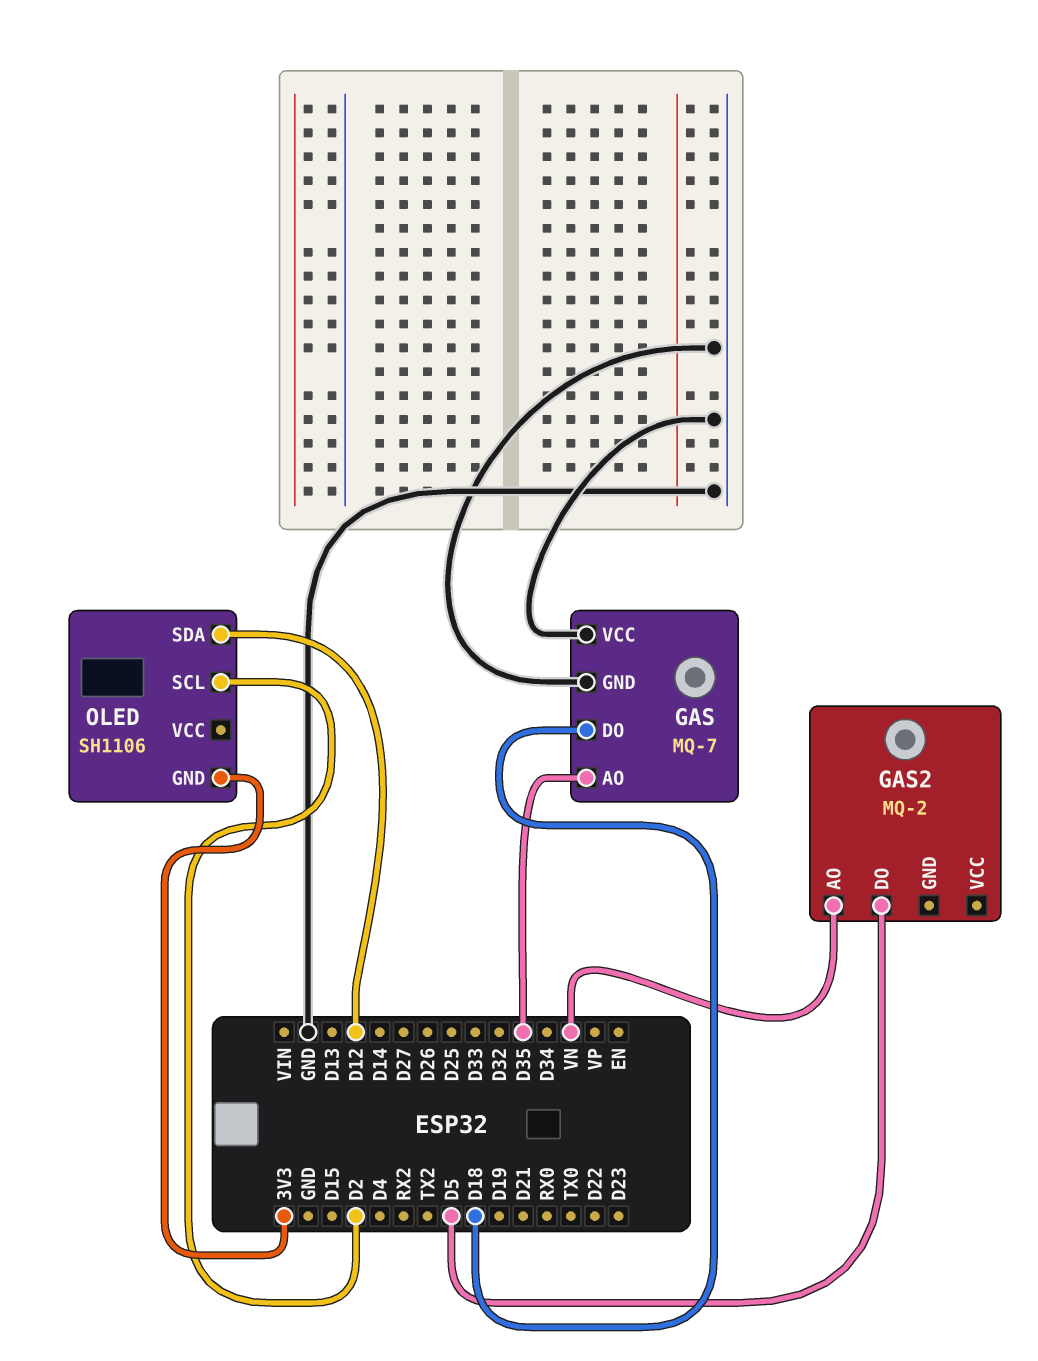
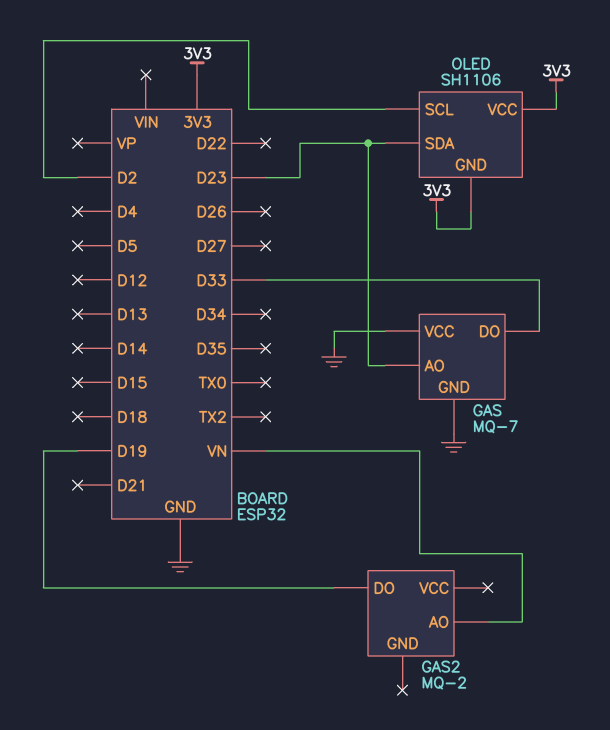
GAS pin AO: D35 -> D23
GAS pin DO: D18 -> D33
GAS2 pin DO: D5 -> D19
OLED pin SDA: D12 -> D23
OLED pin VCC: none -> 3V3

